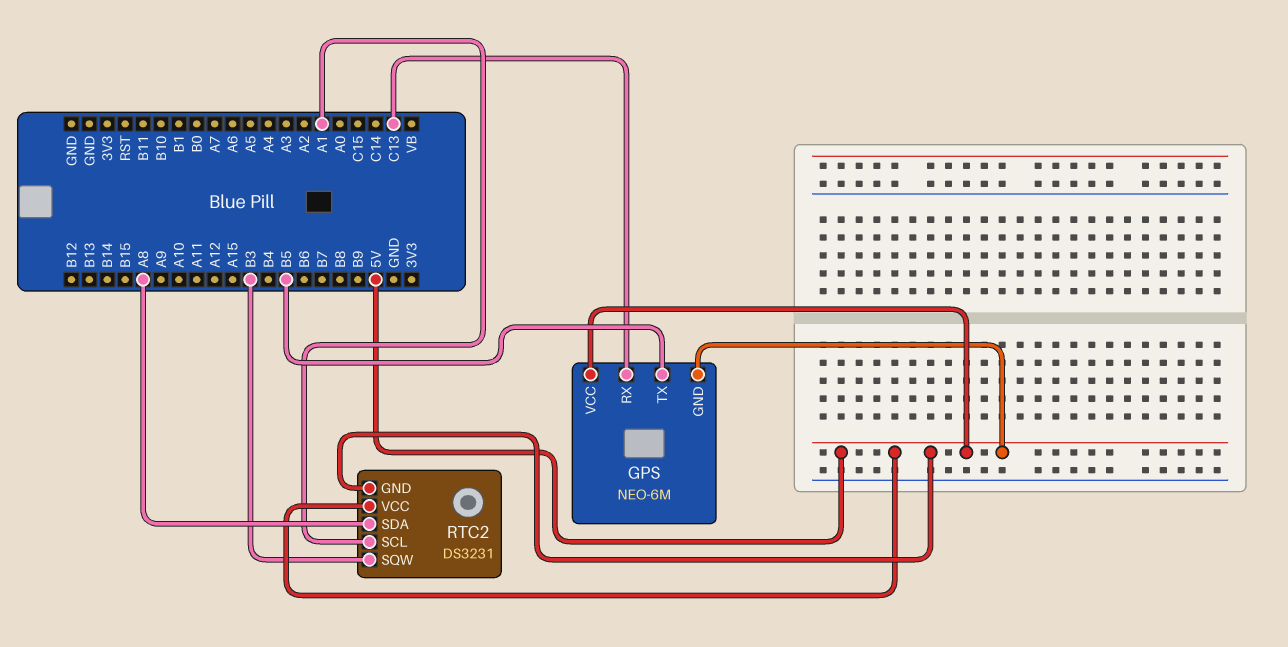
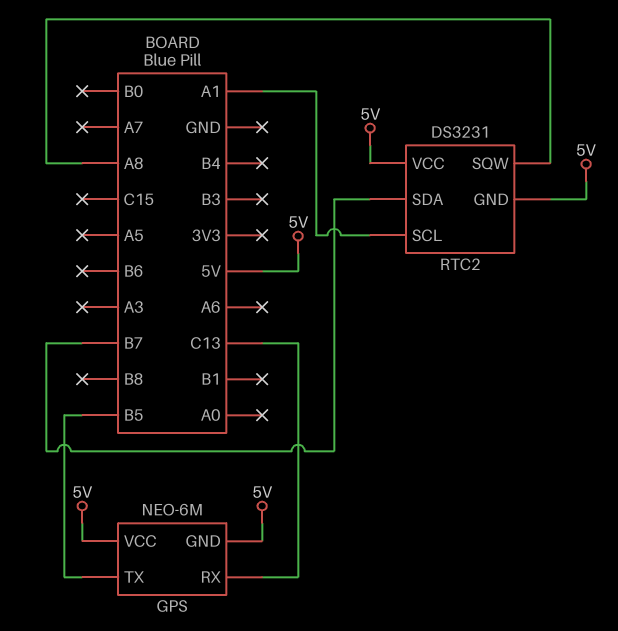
RTC2 pin SDA: A8 -> B7
RTC2 pin SQW: B3 -> A8

